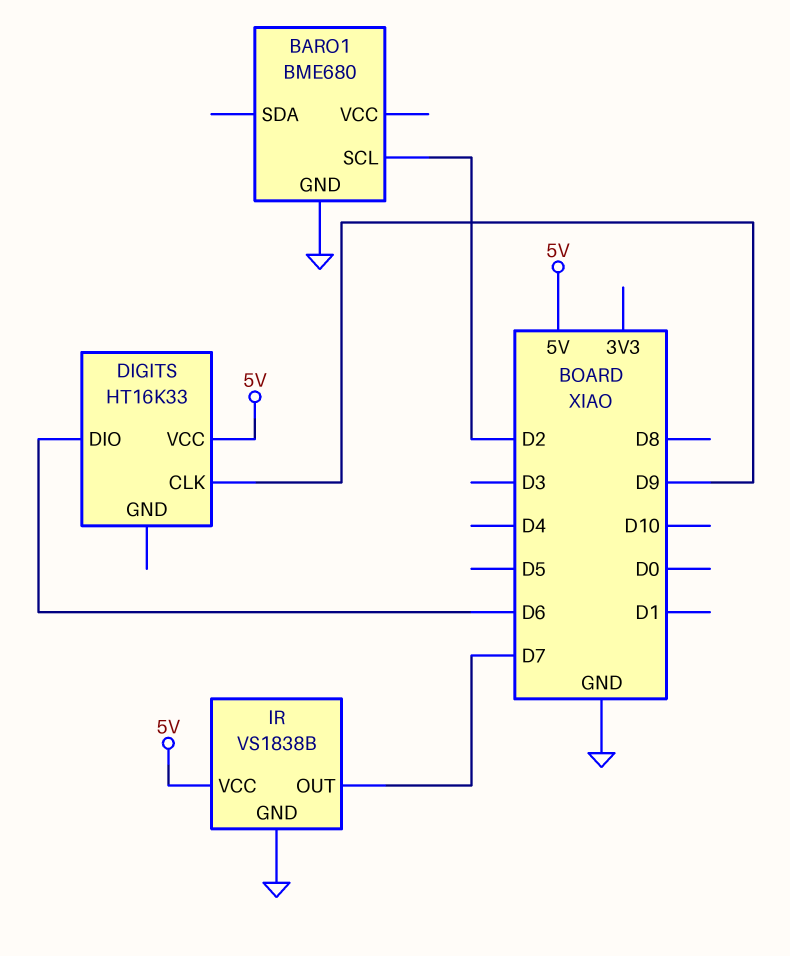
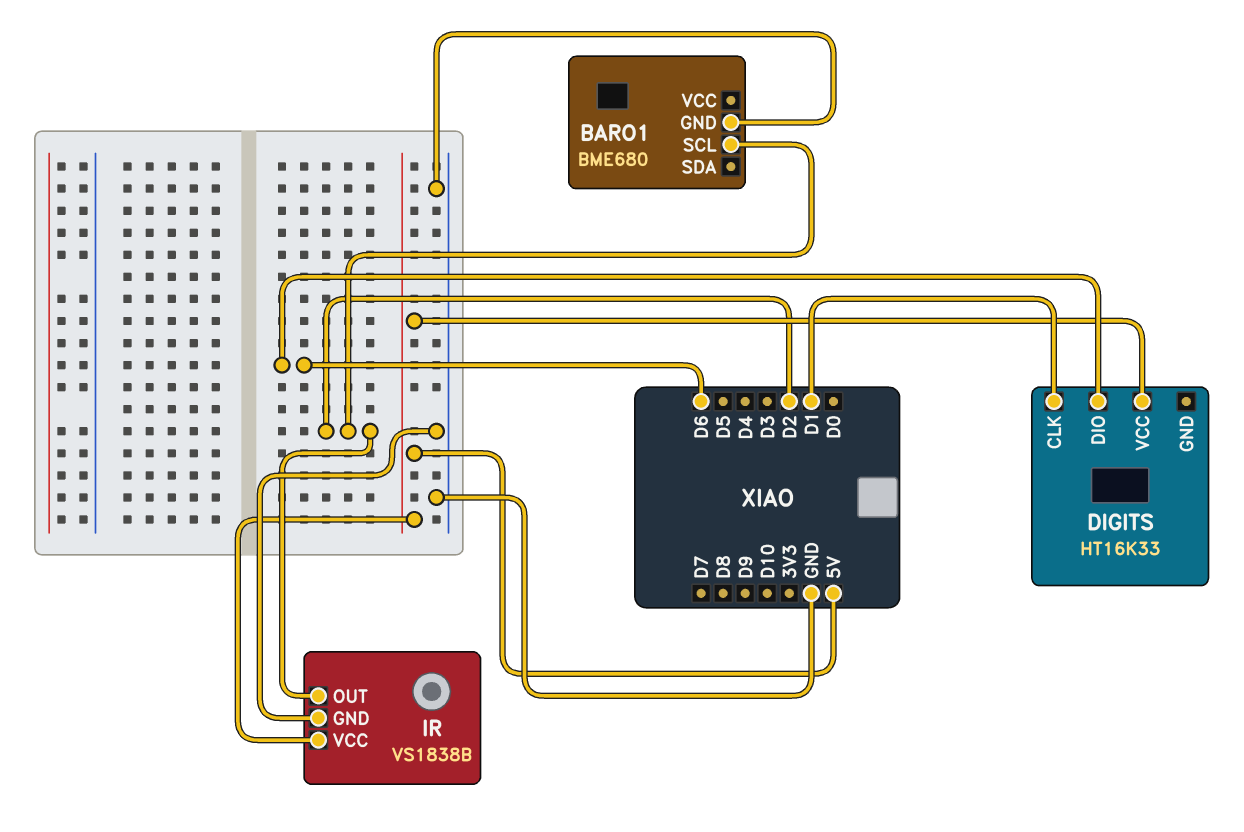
DIGITS pin CLK: D9 -> D1
IR pin OUT: D7 -> D2

